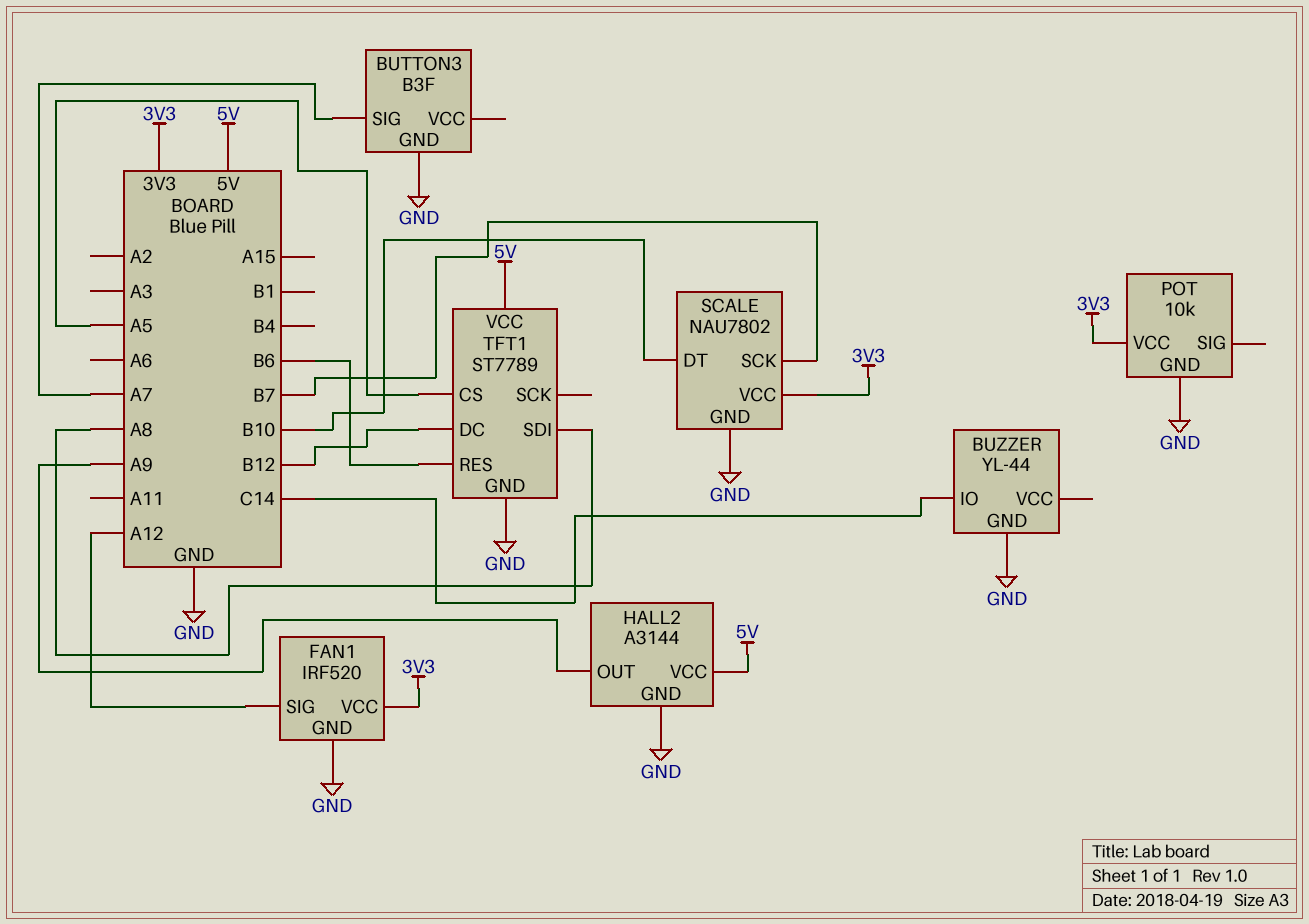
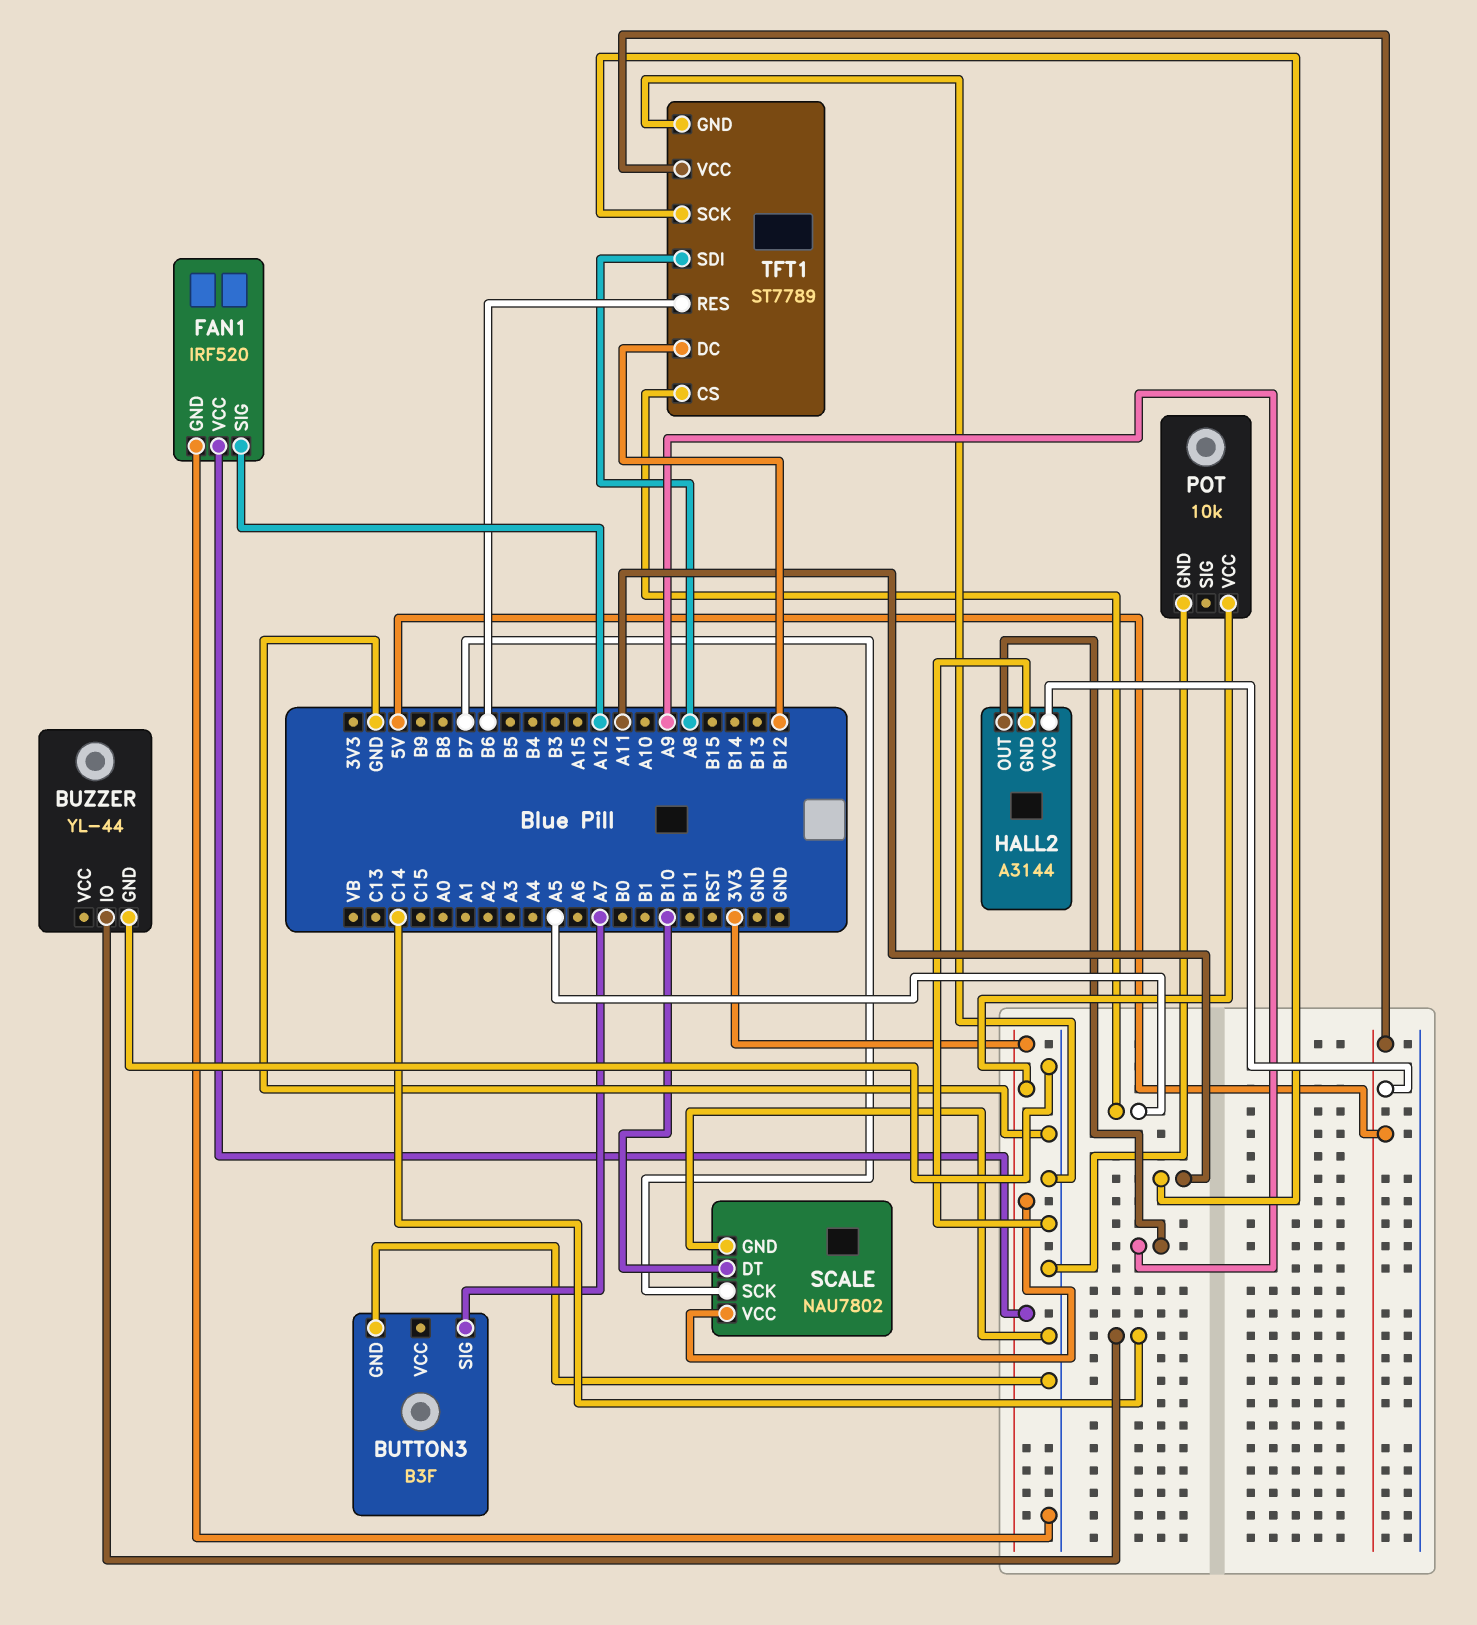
TFT1 pin SCK: none -> A11

